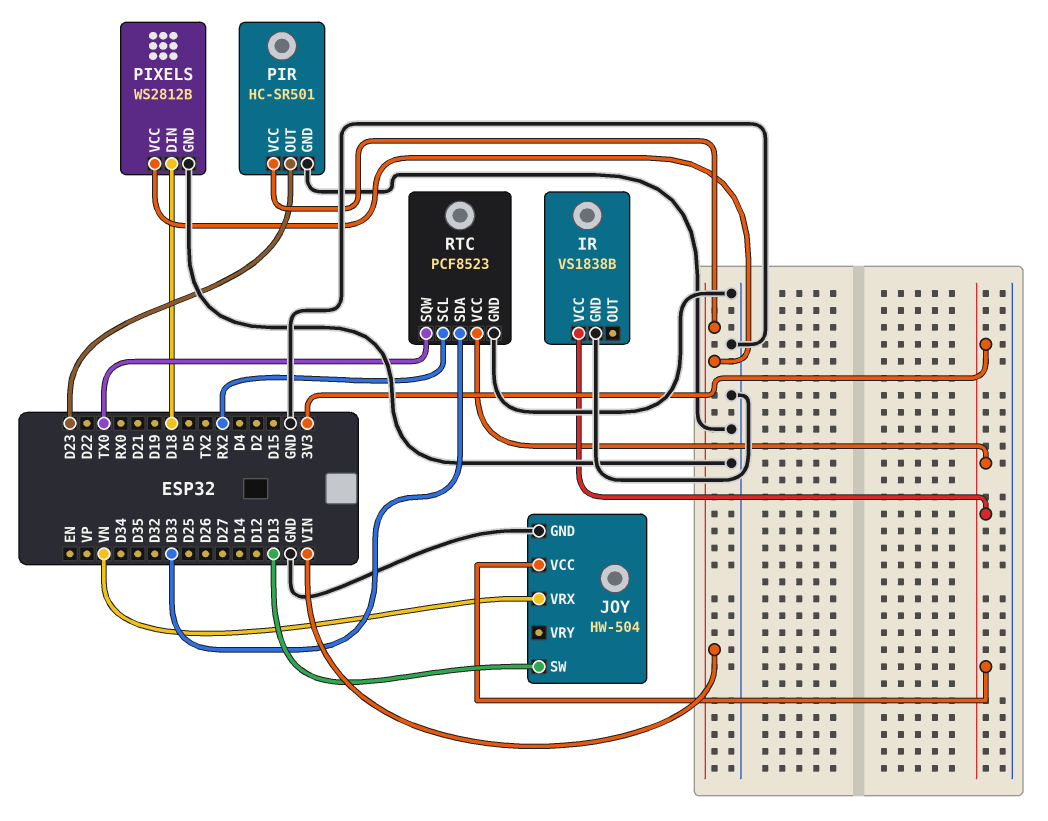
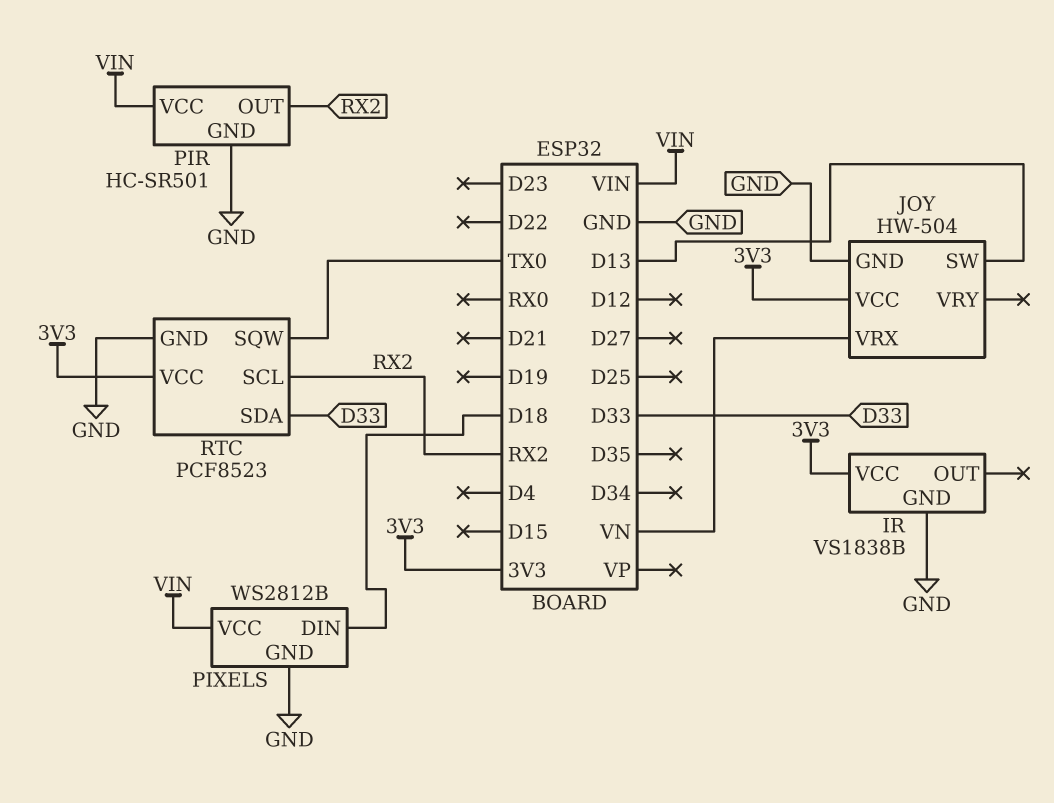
PIR pin OUT: D23 -> RX2

